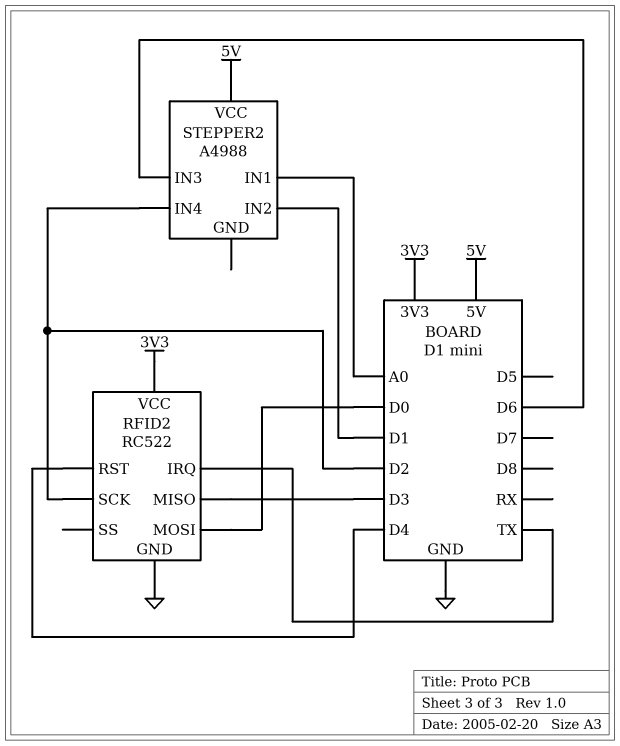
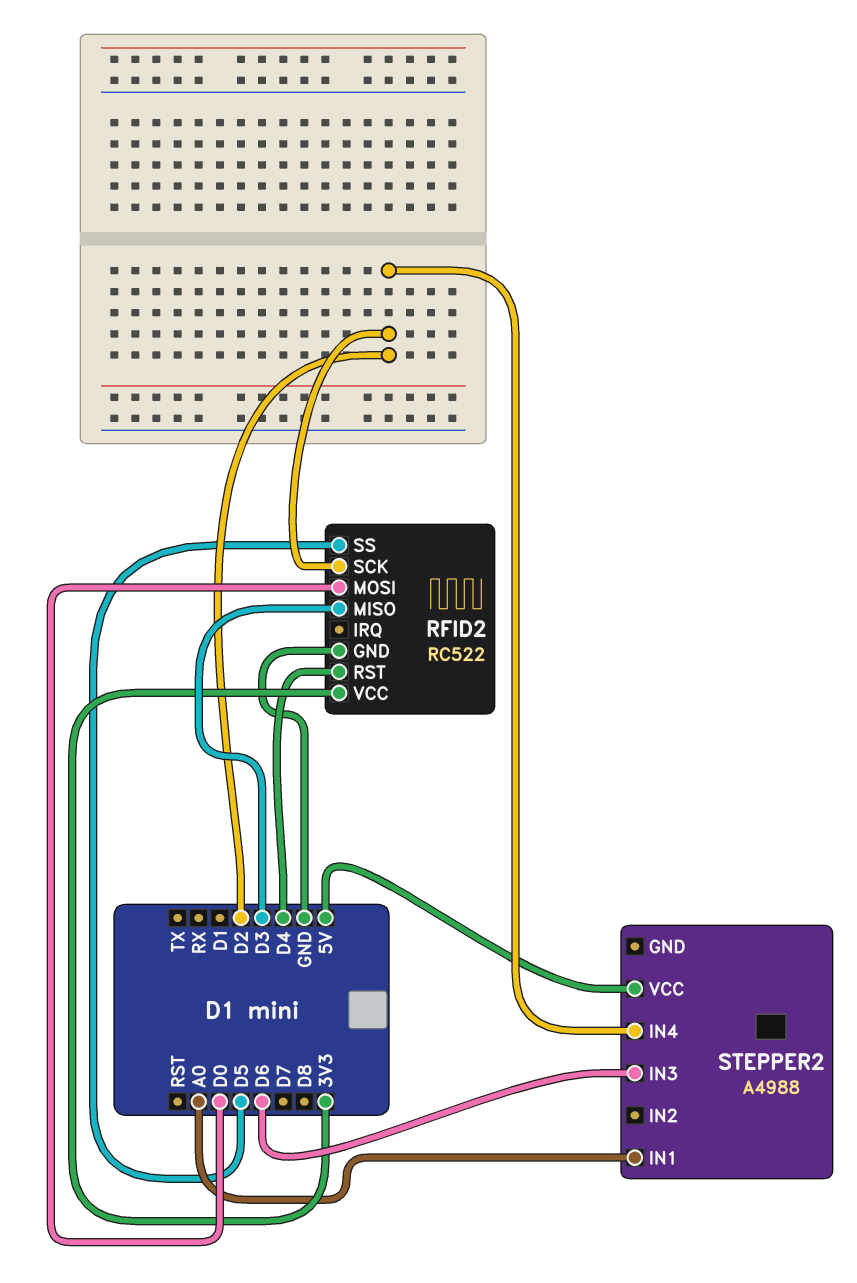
RFID2 pin IRQ: TX -> none
RFID2 pin SS: none -> D5
STEPPER2 pin IN2: D1 -> none

